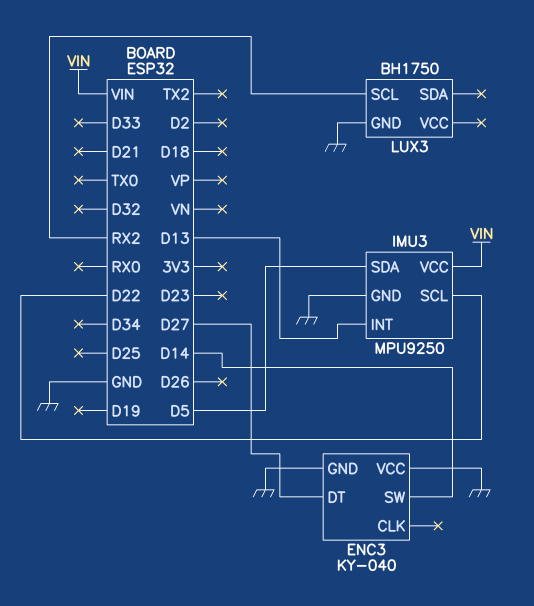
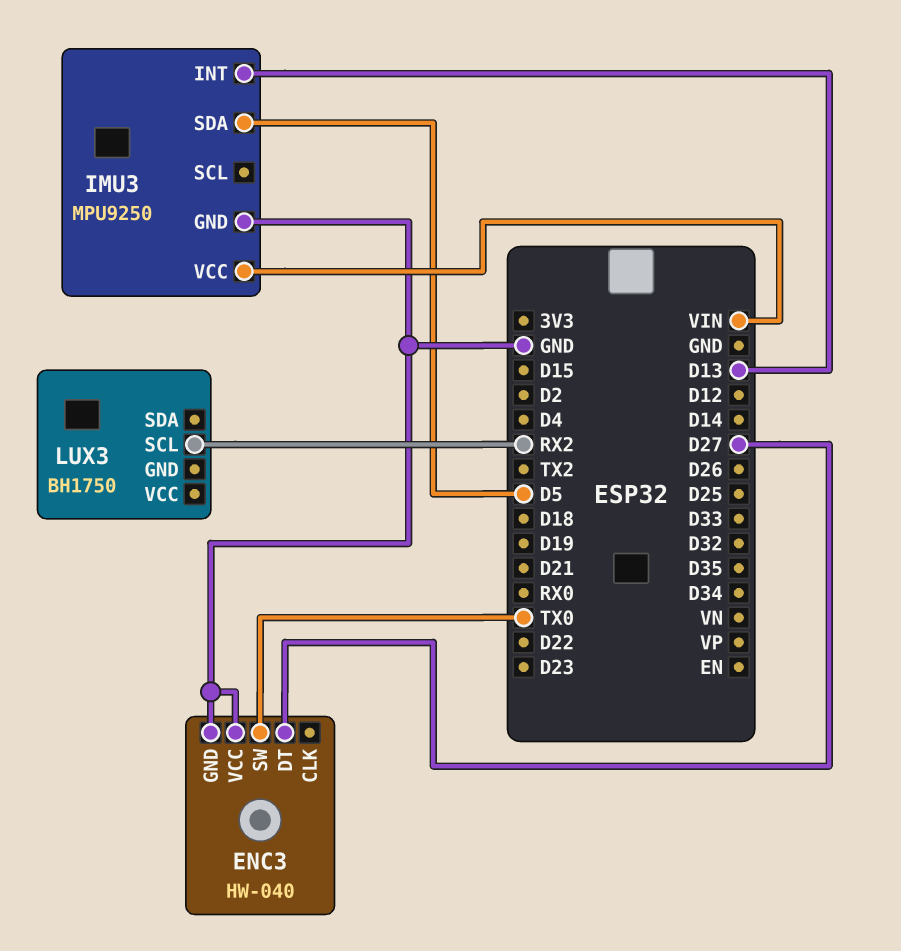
ENC3: KY-040 -> HW-040
ENC3 pin SW: D14 -> TX0
IMU3 pin SCL: D22 -> none
LUX3 pin GND: GND -> none

